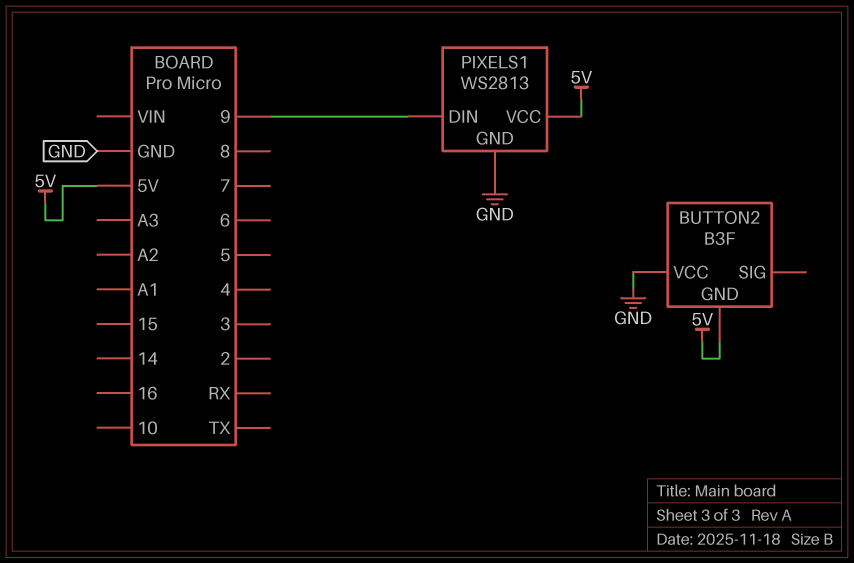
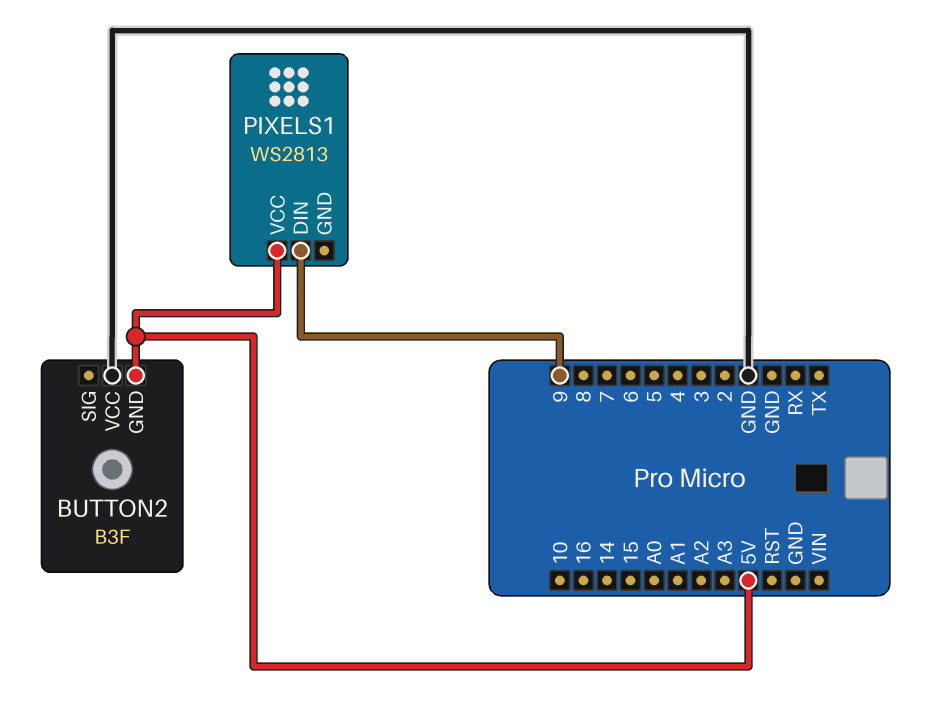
PIXELS1 pin GND: GND -> none

